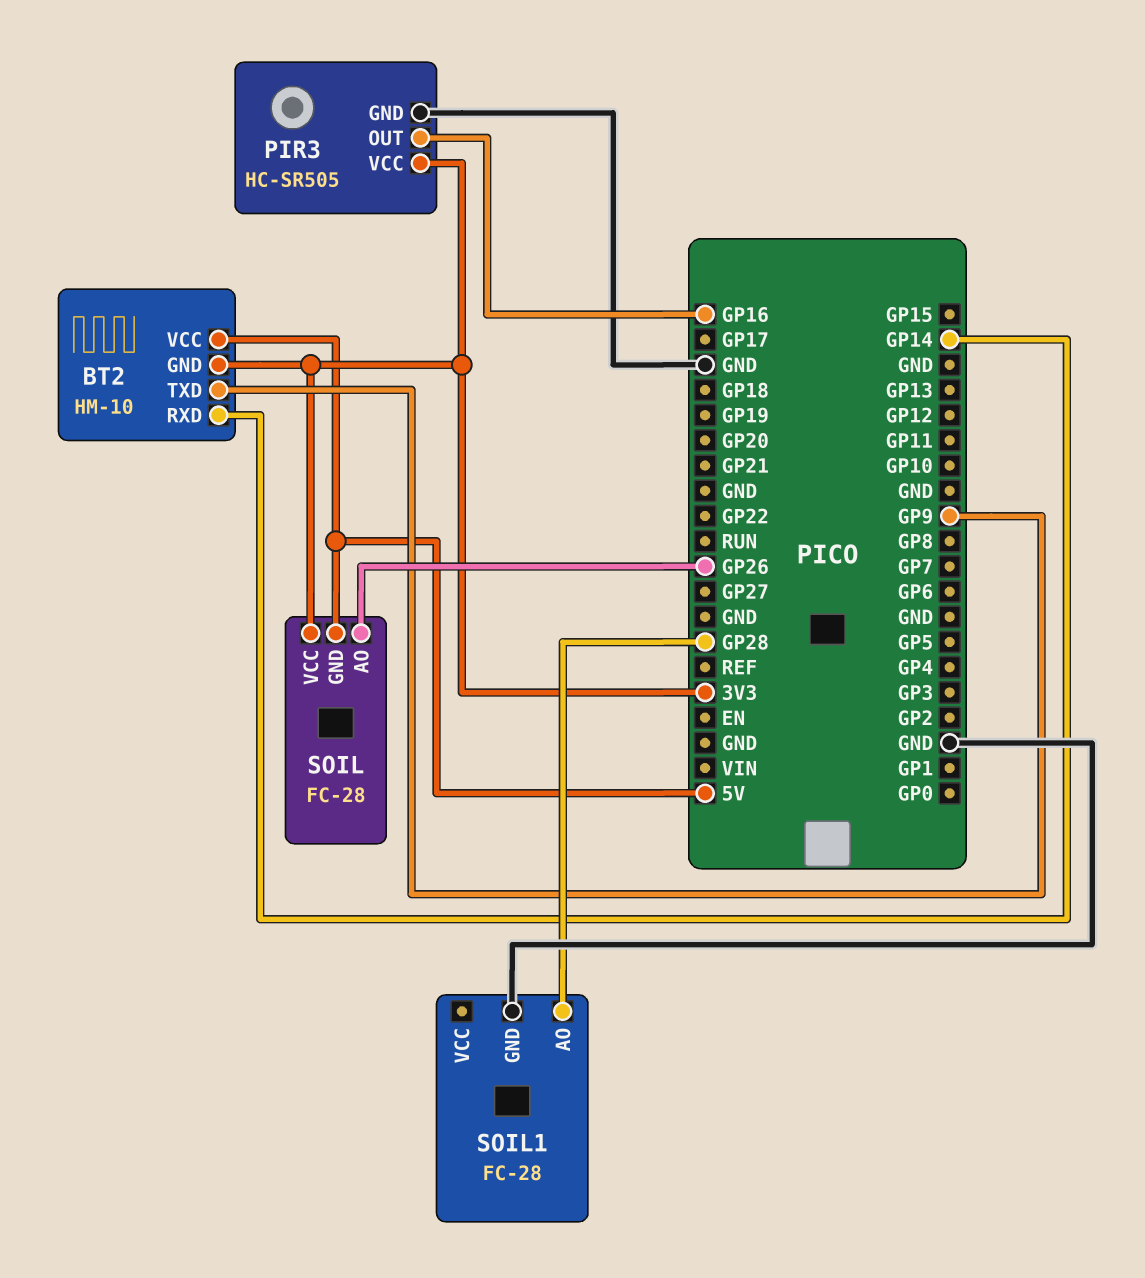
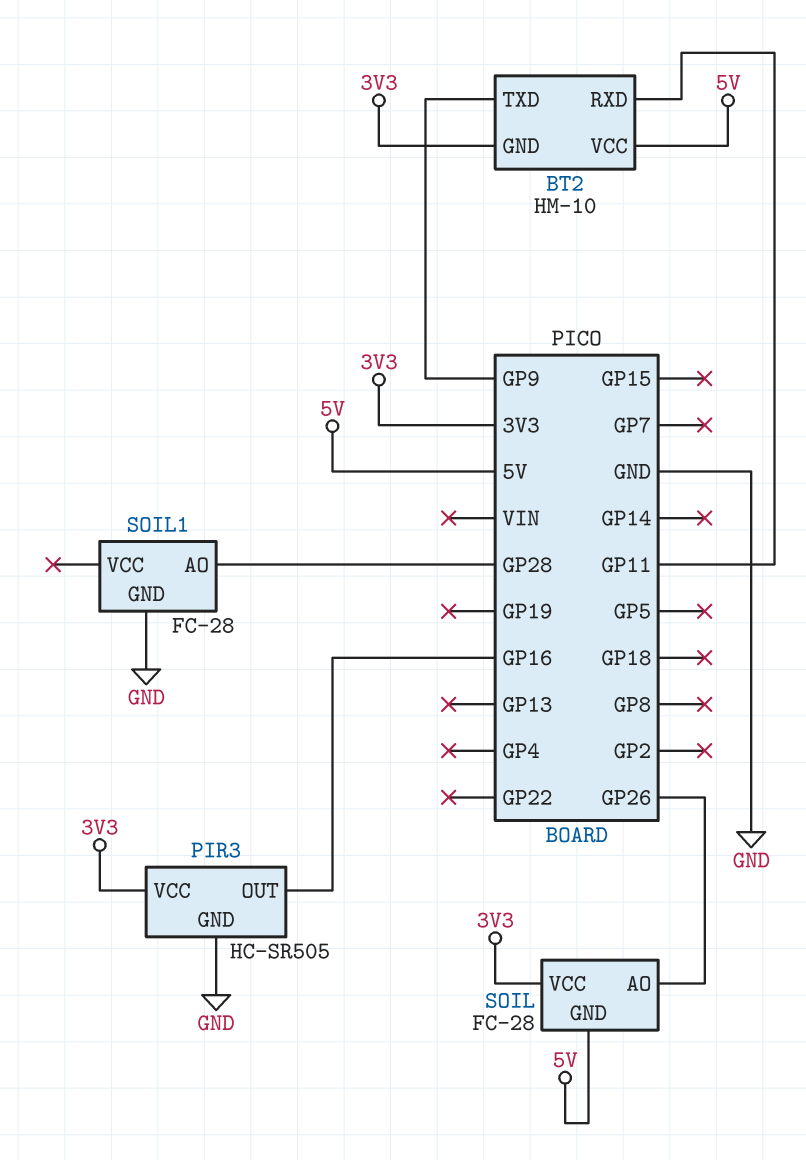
BT2 pin RXD: GP14 -> GP11

